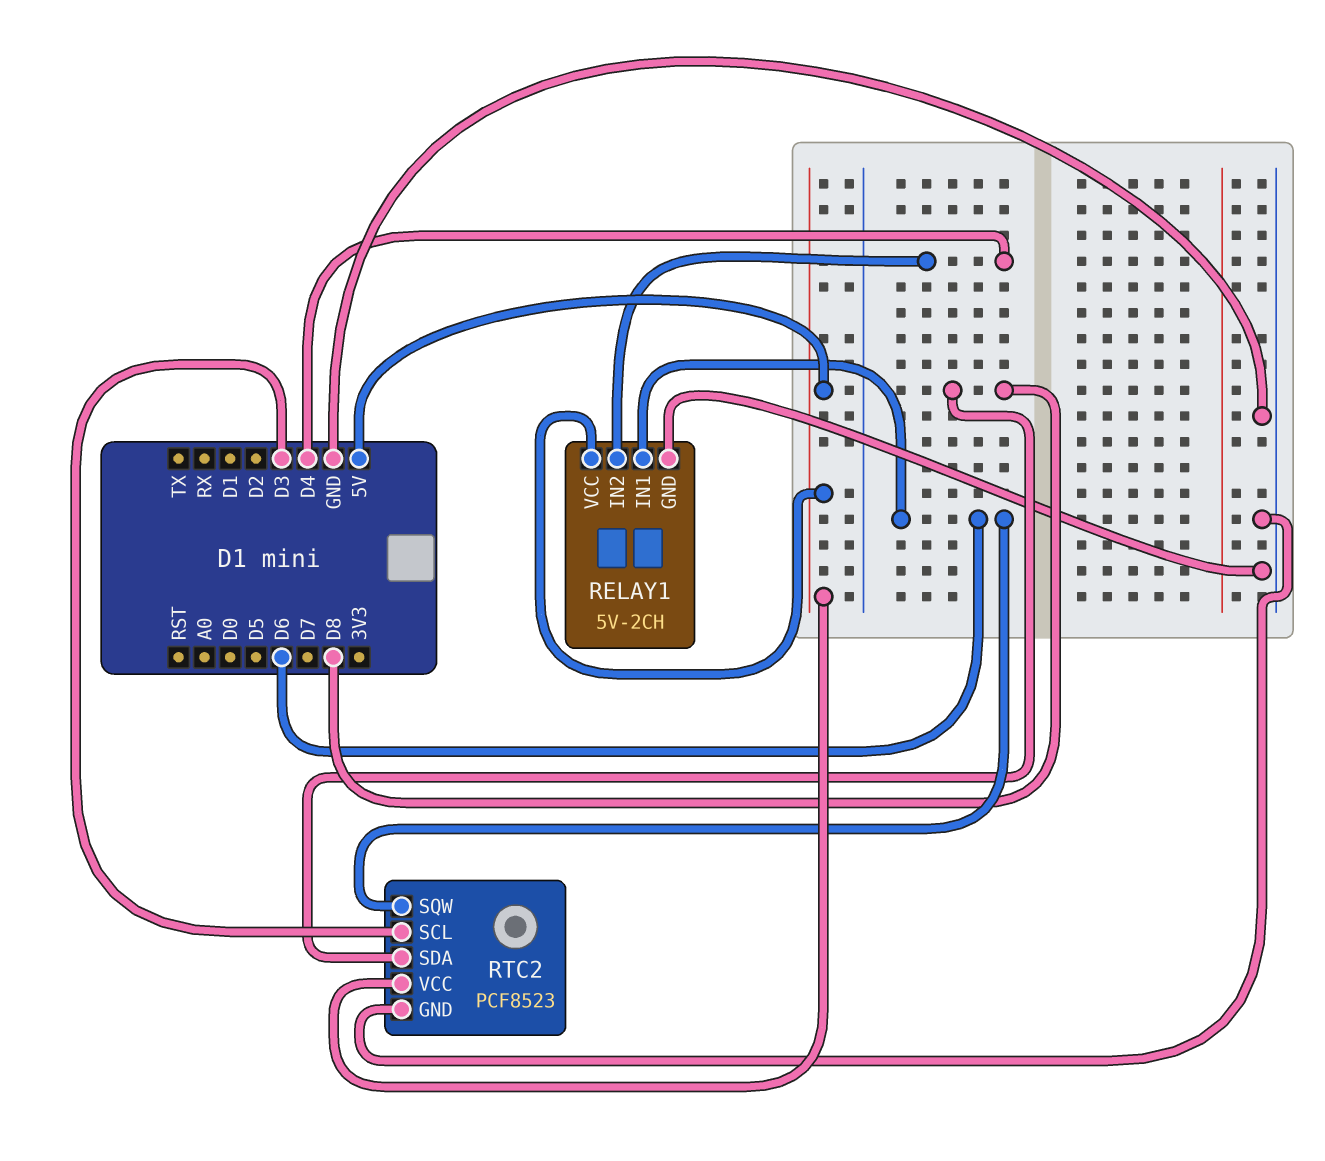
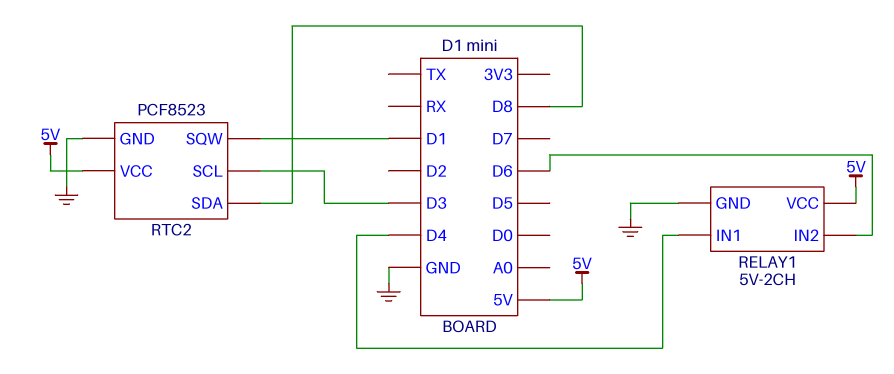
RELAY1 pin IN1: D6 -> D4
RELAY1 pin IN2: D4 -> D6
RTC2 pin SQW: D6 -> D1

